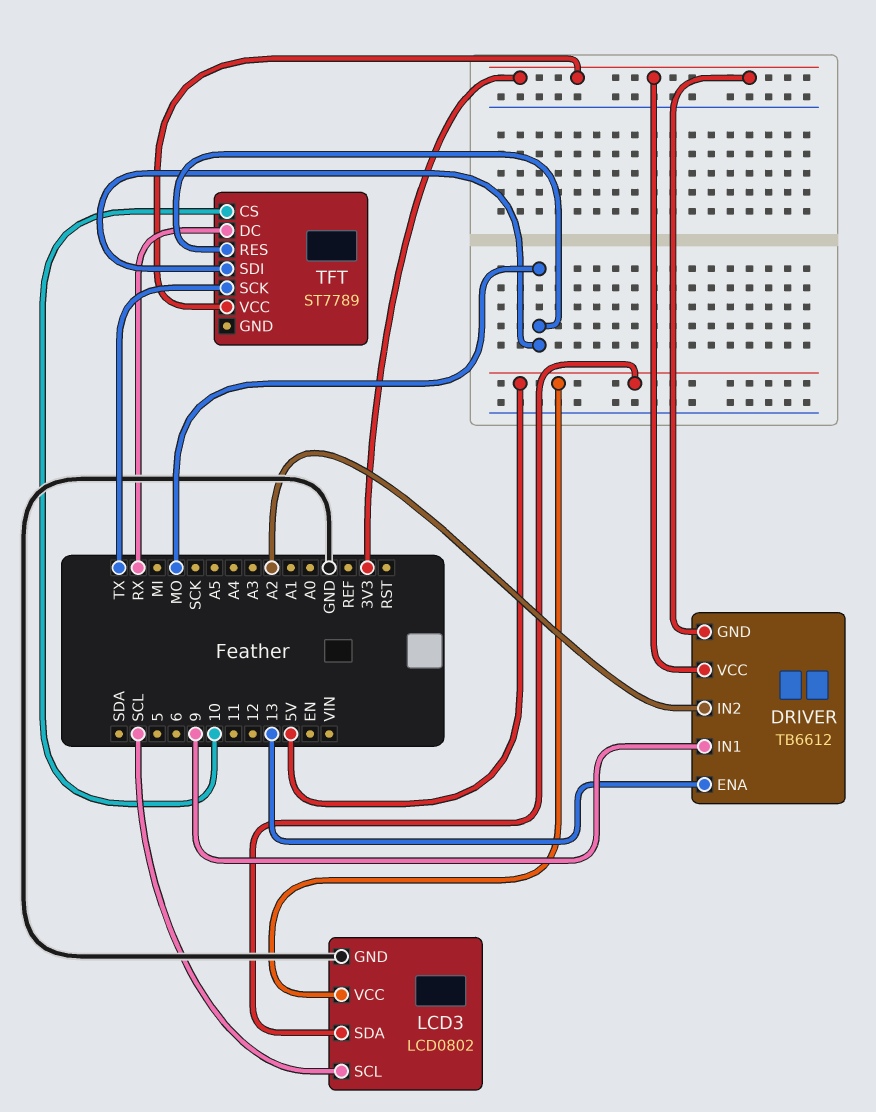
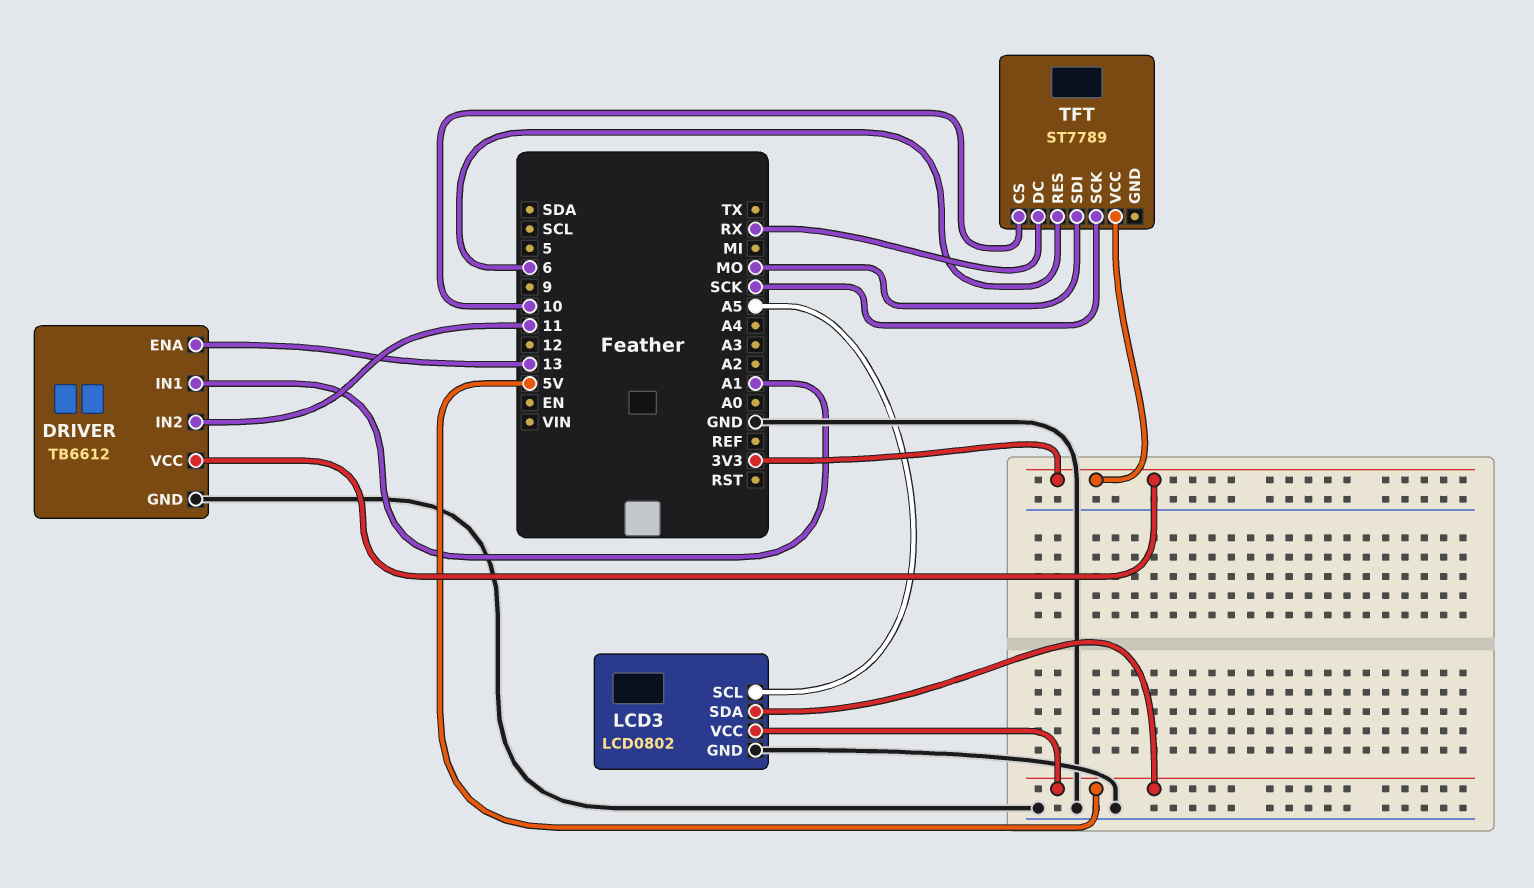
DRIVER pin GND: 3V3 -> GND
DRIVER pin IN1: 9 -> A1
DRIVER pin IN2: A2 -> 11
LCD3 pin SCL: SCL -> A5
TFT pin RES: MO -> 6
TFT pin SCK: TX -> SCK

